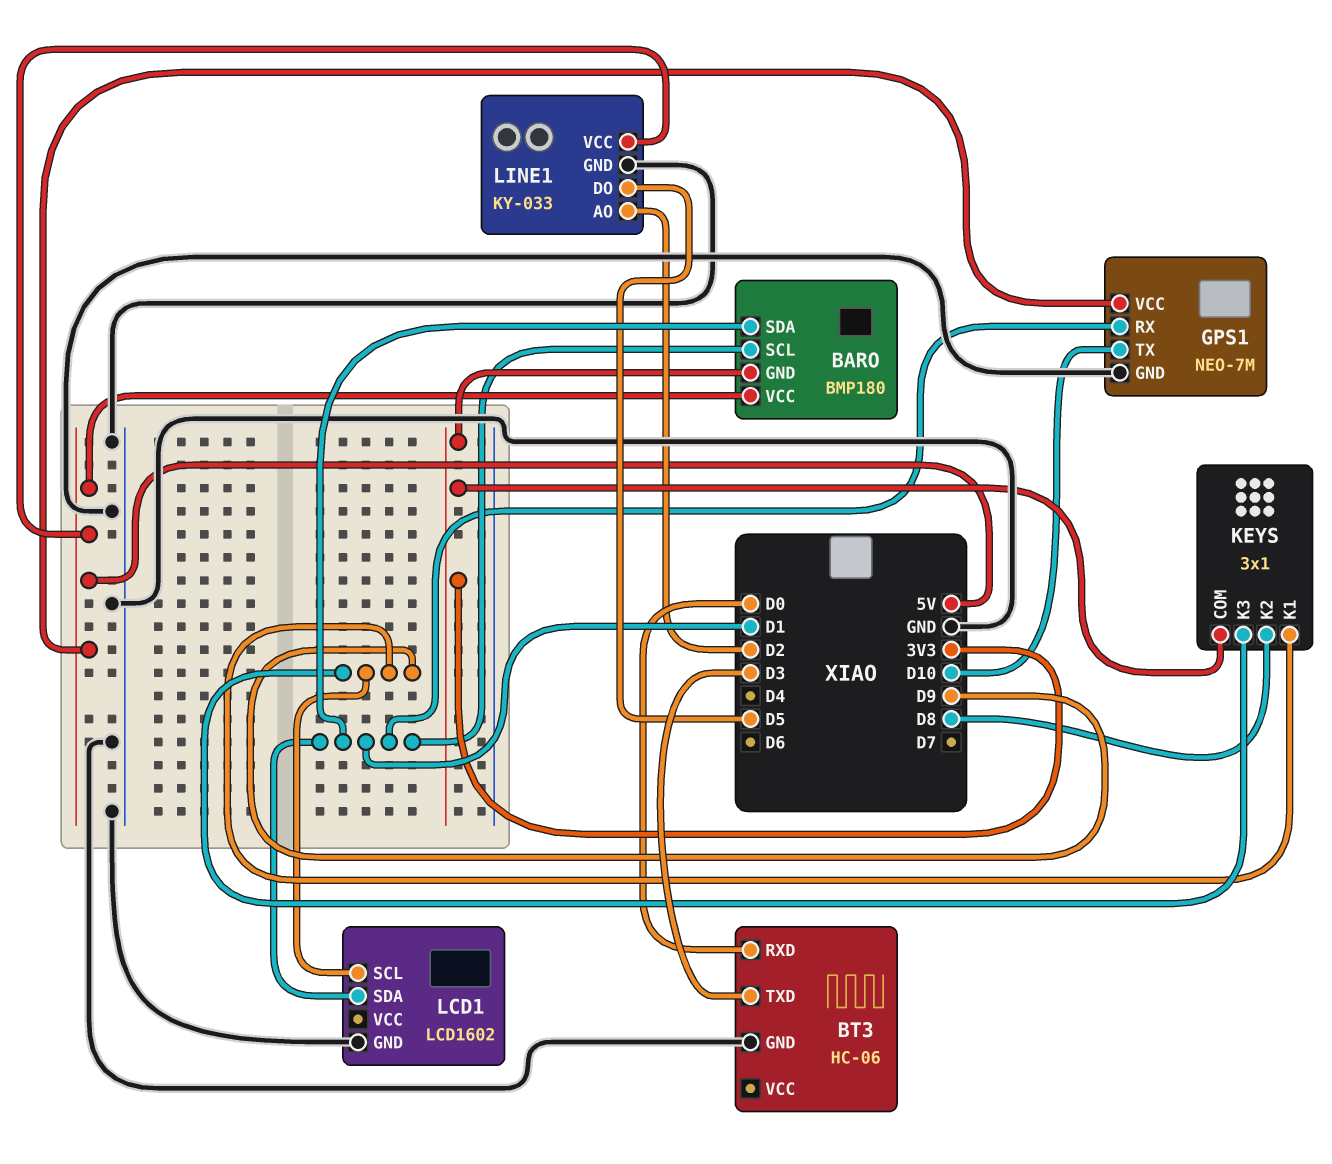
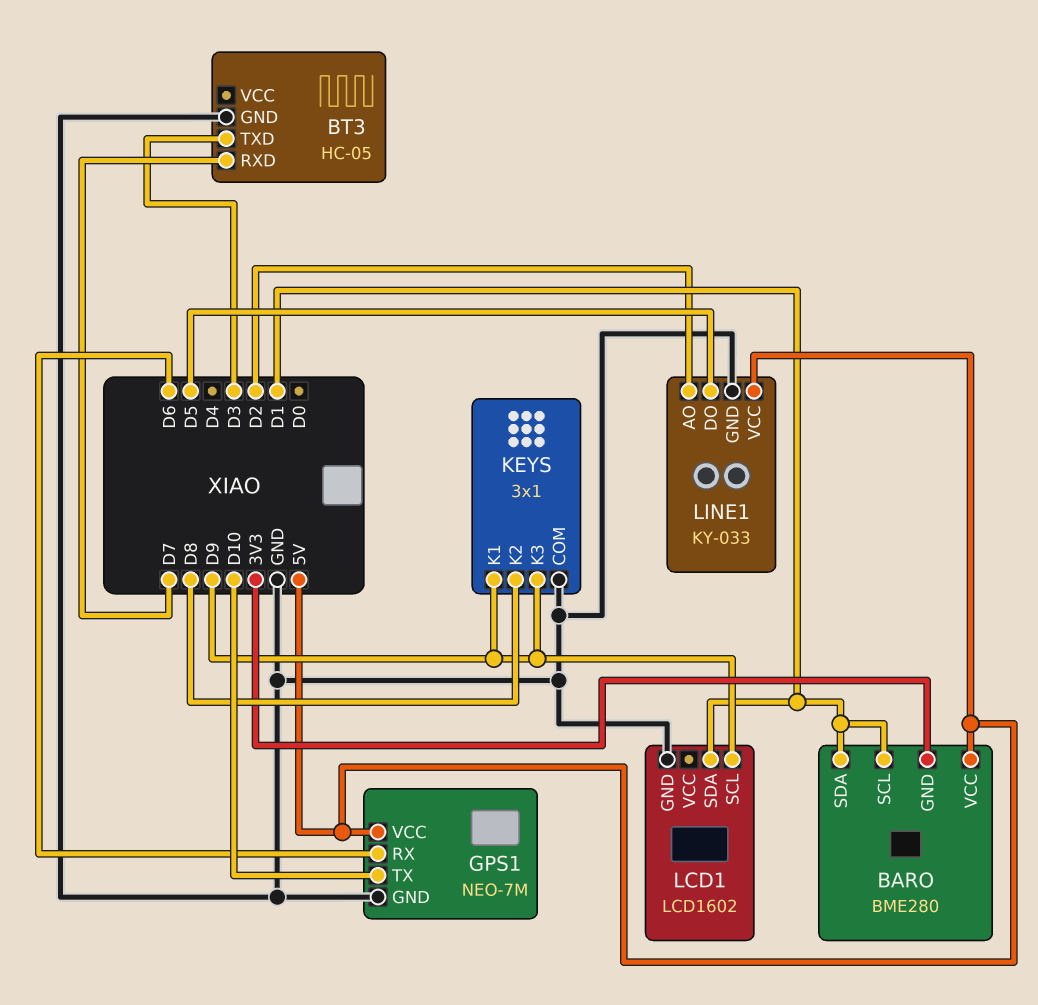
BARO: BMP180 -> BME280
BT3: HC-06 -> HC-05
BT3 pin RXD: D0 -> D7
GPS1 pin RX: D1 -> D6
KEYS pin COM: 3V3 -> GND

